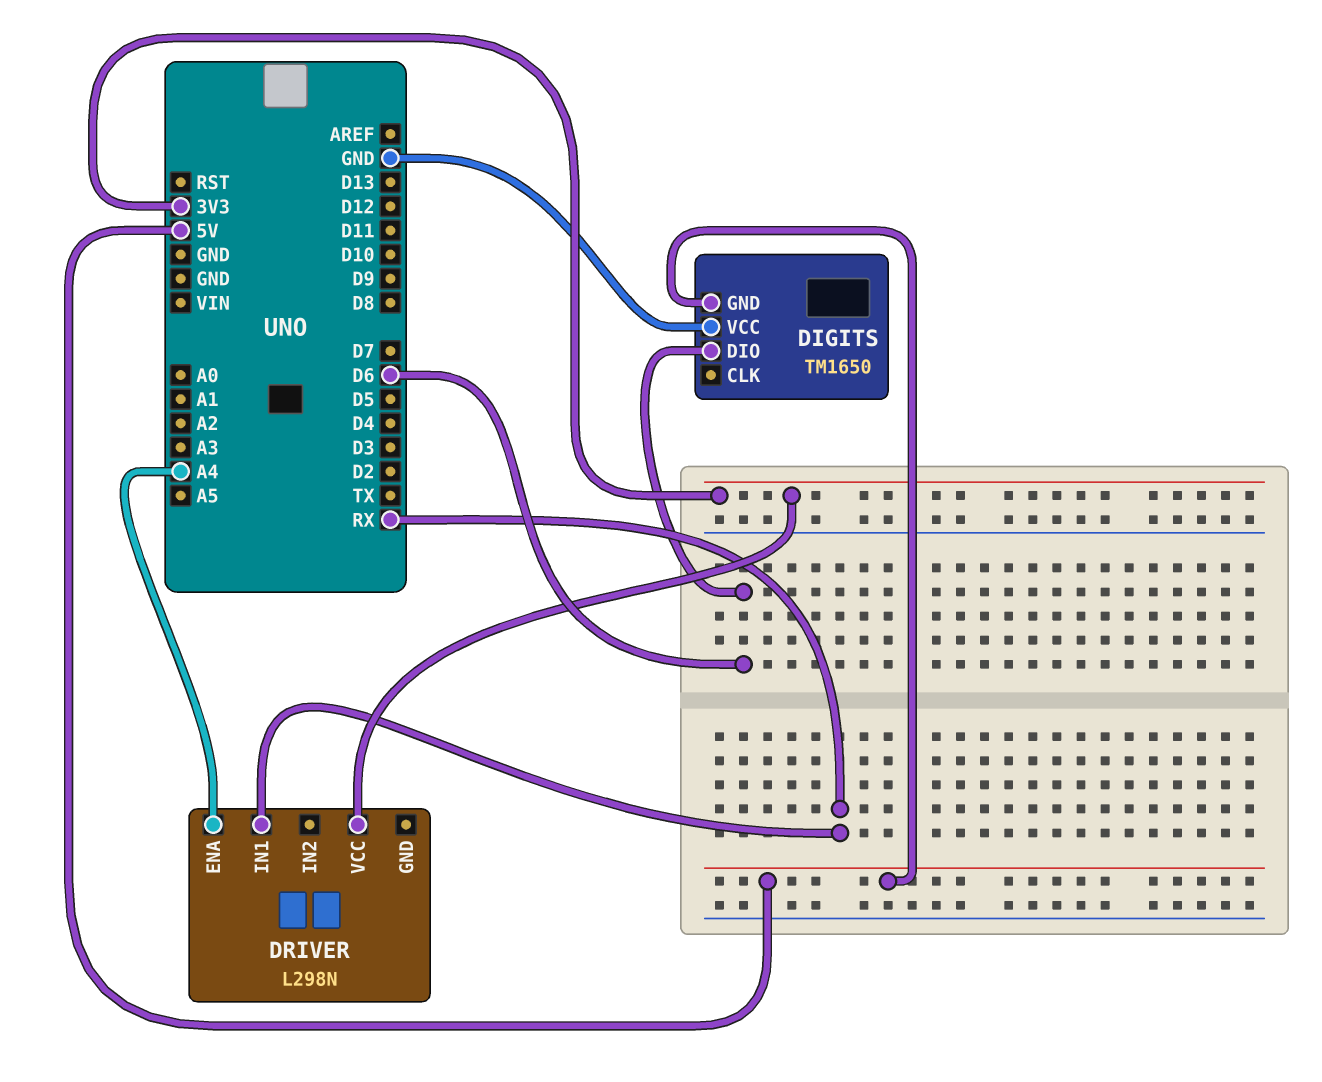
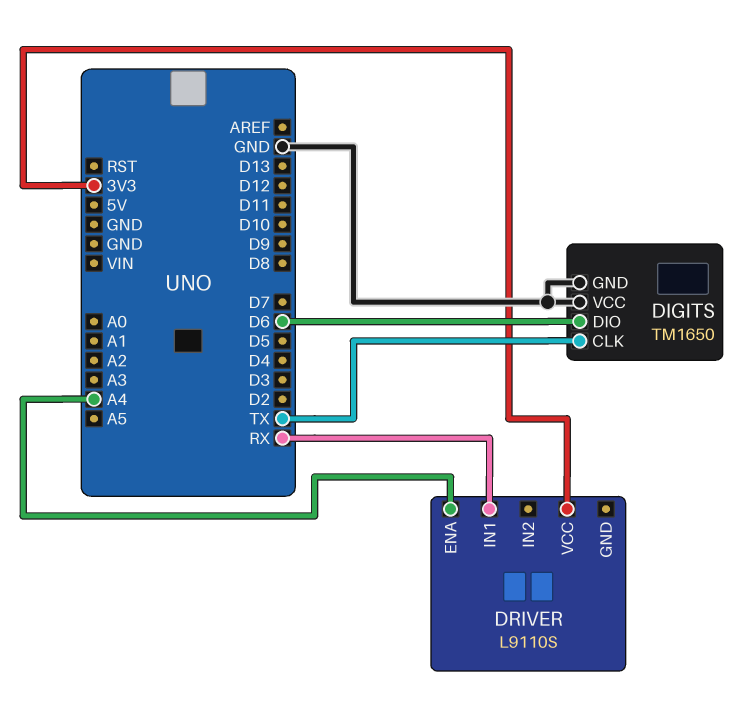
DIGITS pin CLK: none -> TX
DIGITS pin GND: 5V -> GND
DRIVER: L298N -> L9110S

